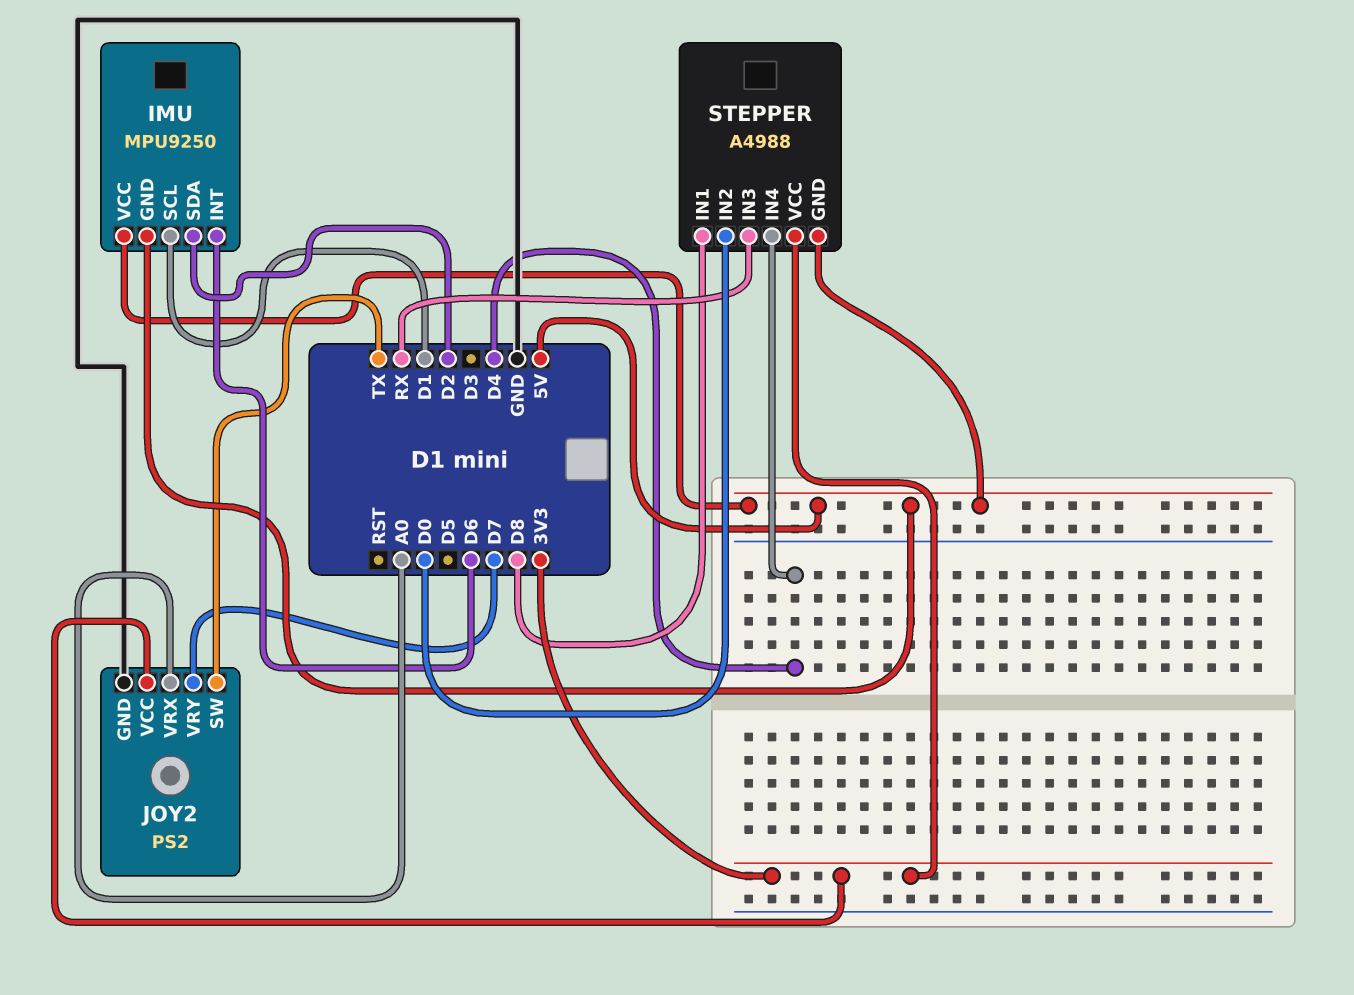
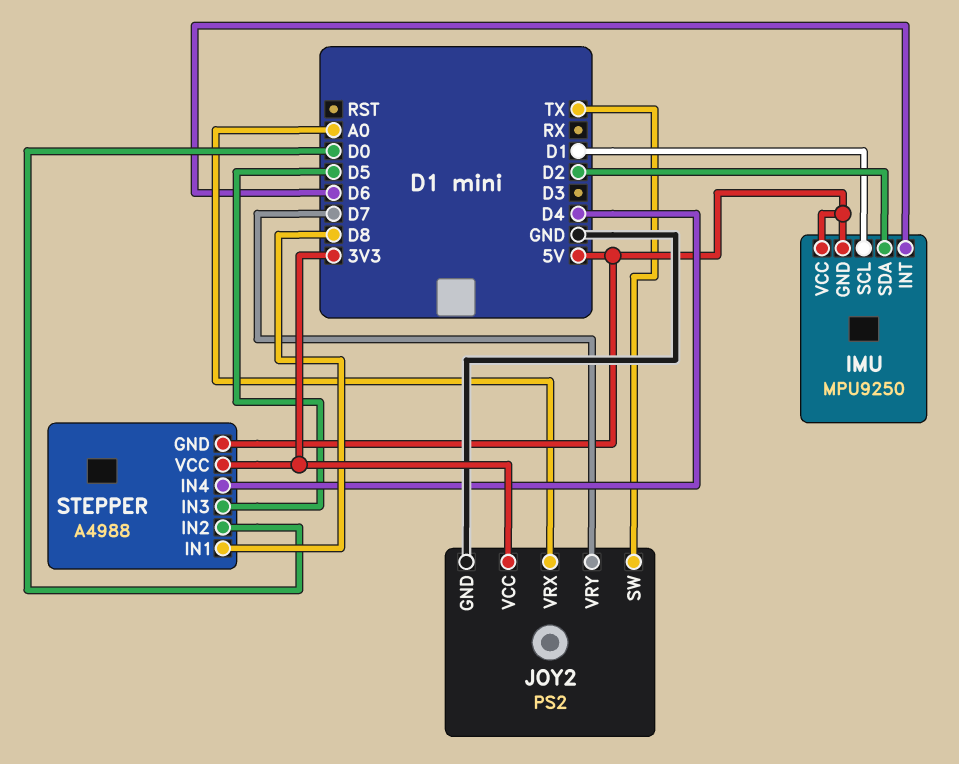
STEPPER pin IN3: RX -> D5

